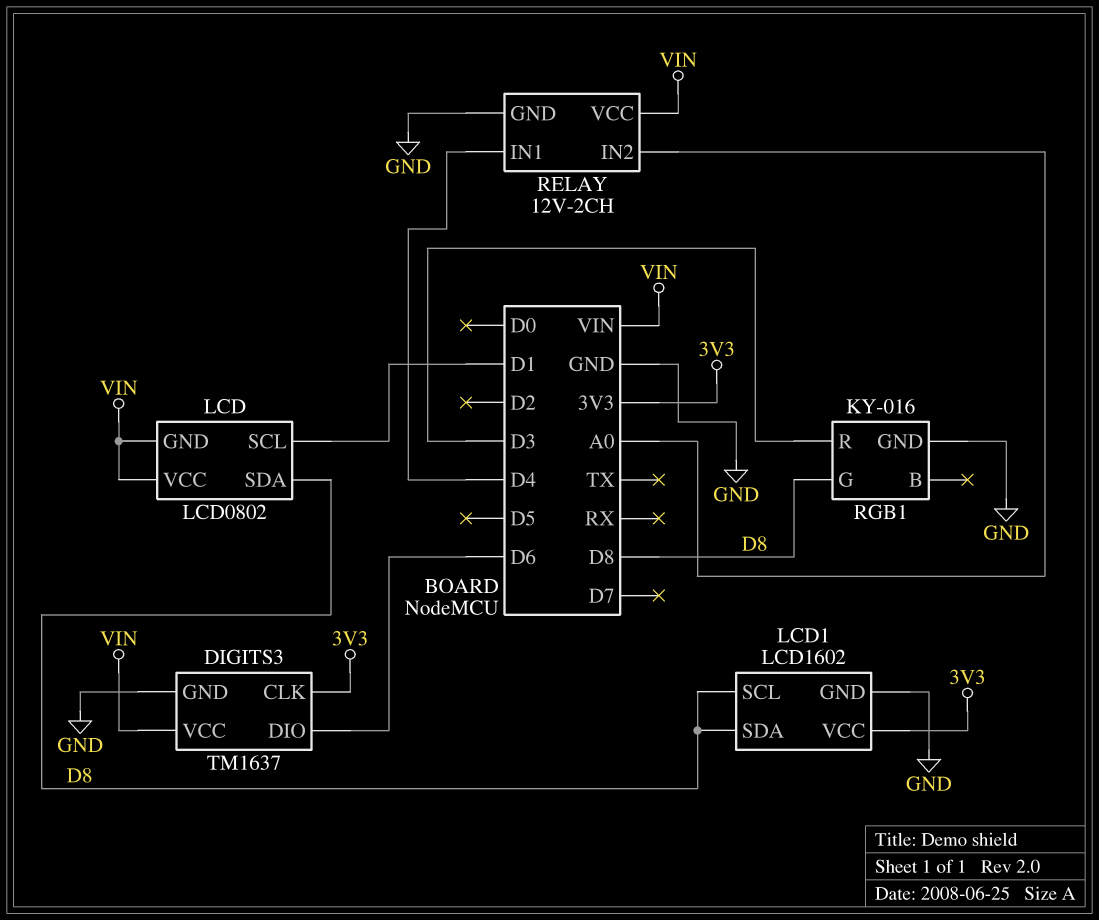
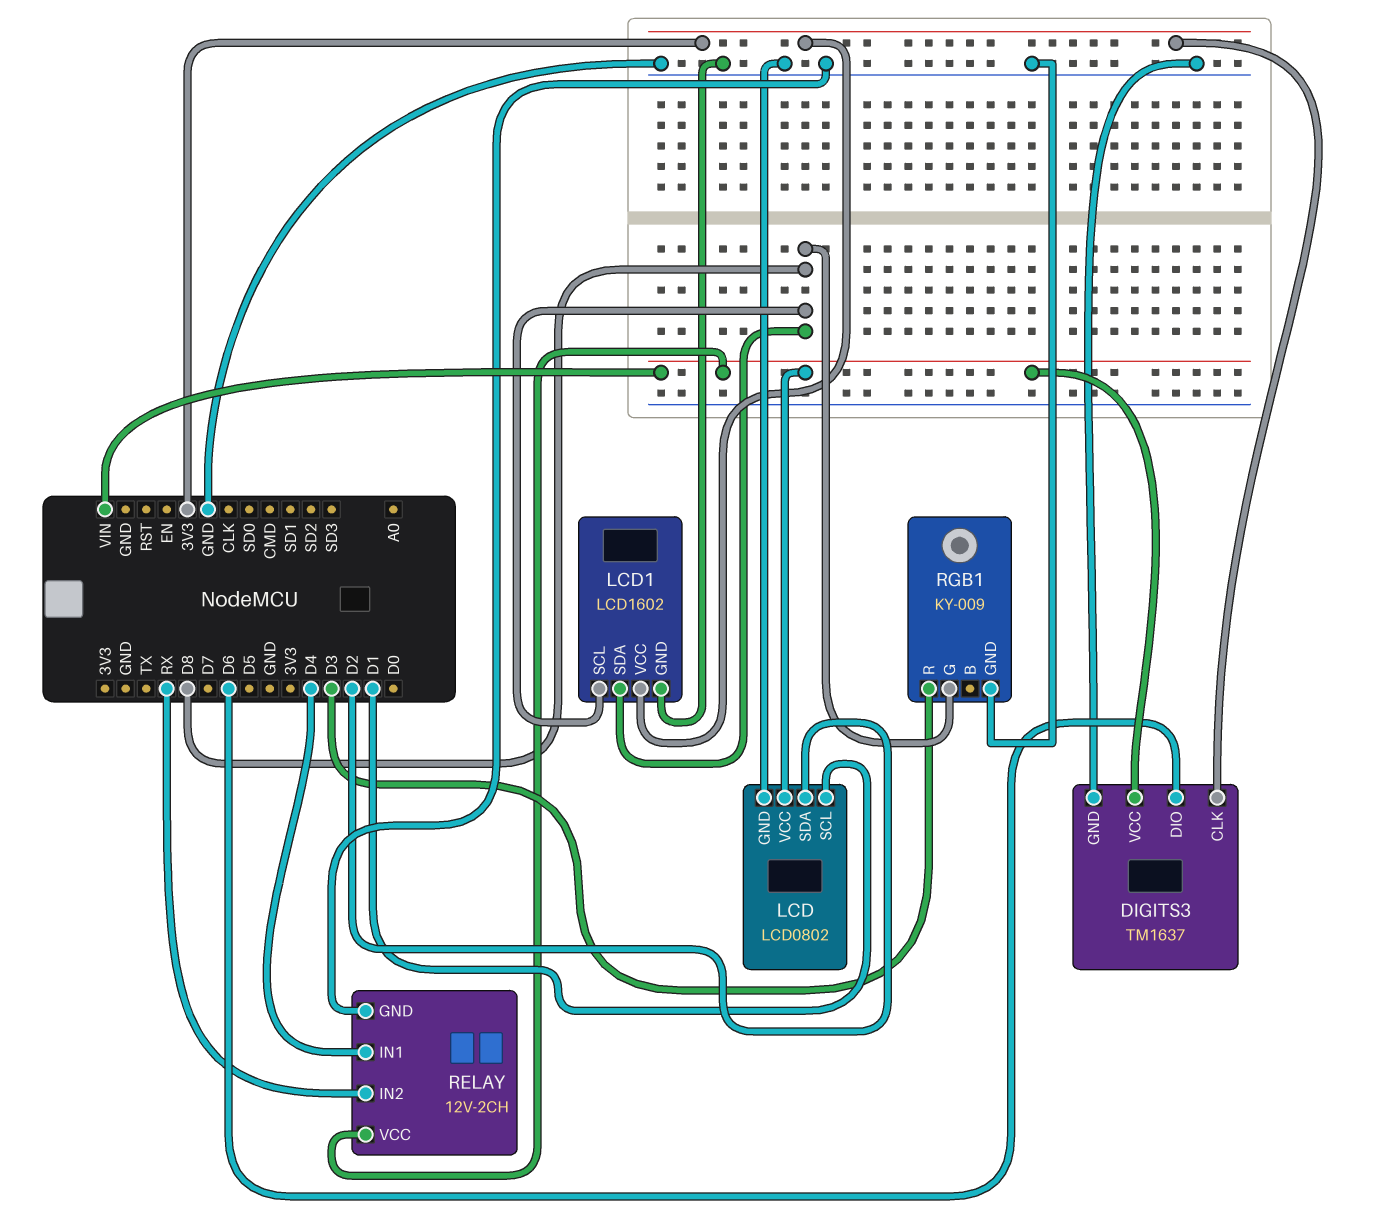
LCD pin GND: VIN -> GND
LCD pin SDA: D8 -> D2
RELAY pin IN2: A0 -> RX
RGB1: KY-016 -> KY-009

